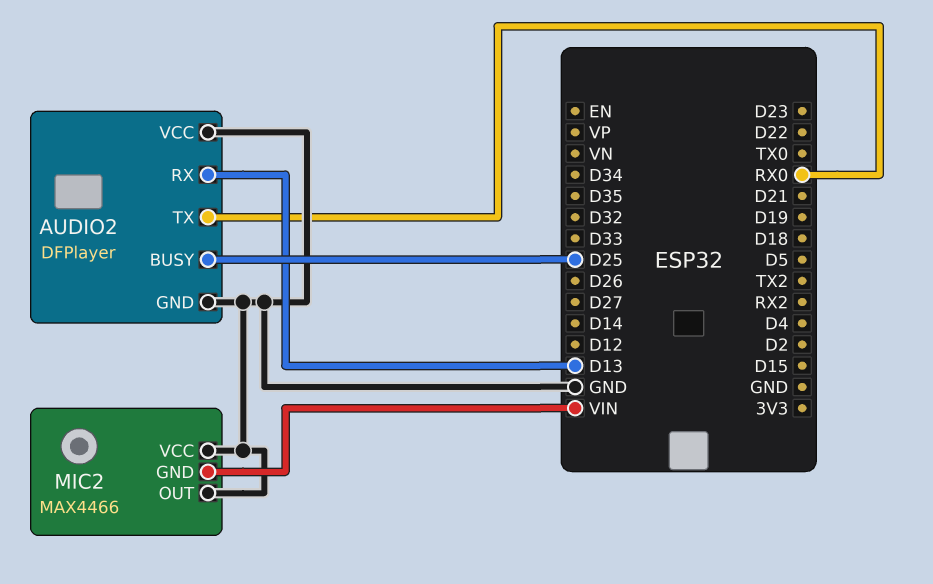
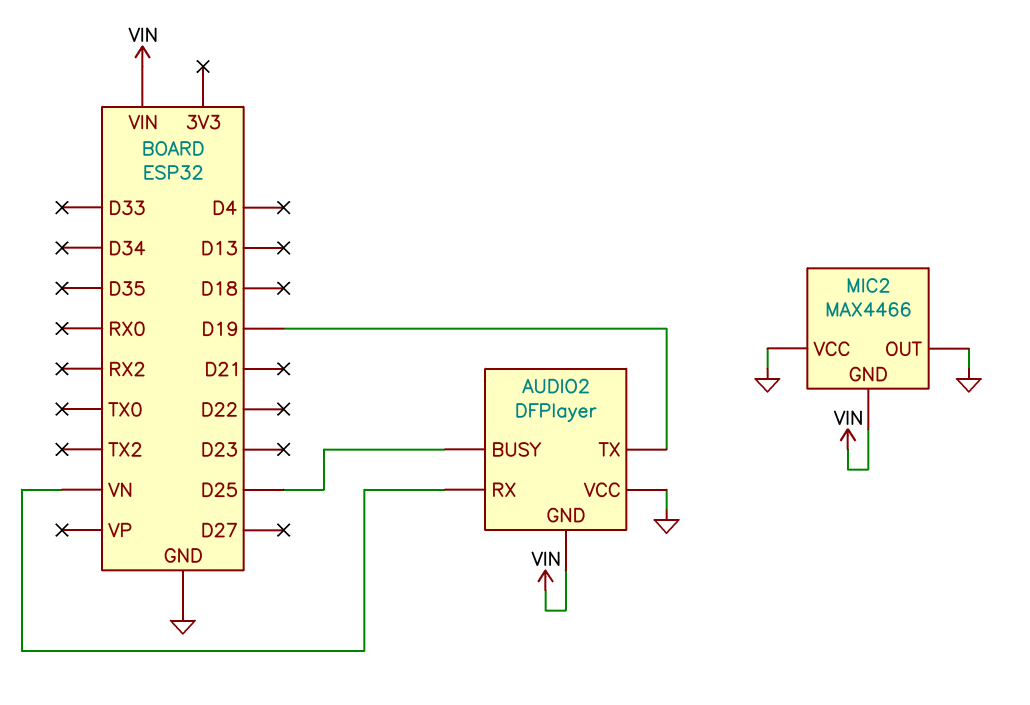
AUDIO2 pin GND: GND -> VIN
AUDIO2 pin RX: D13 -> VN
AUDIO2 pin TX: RX0 -> D19

